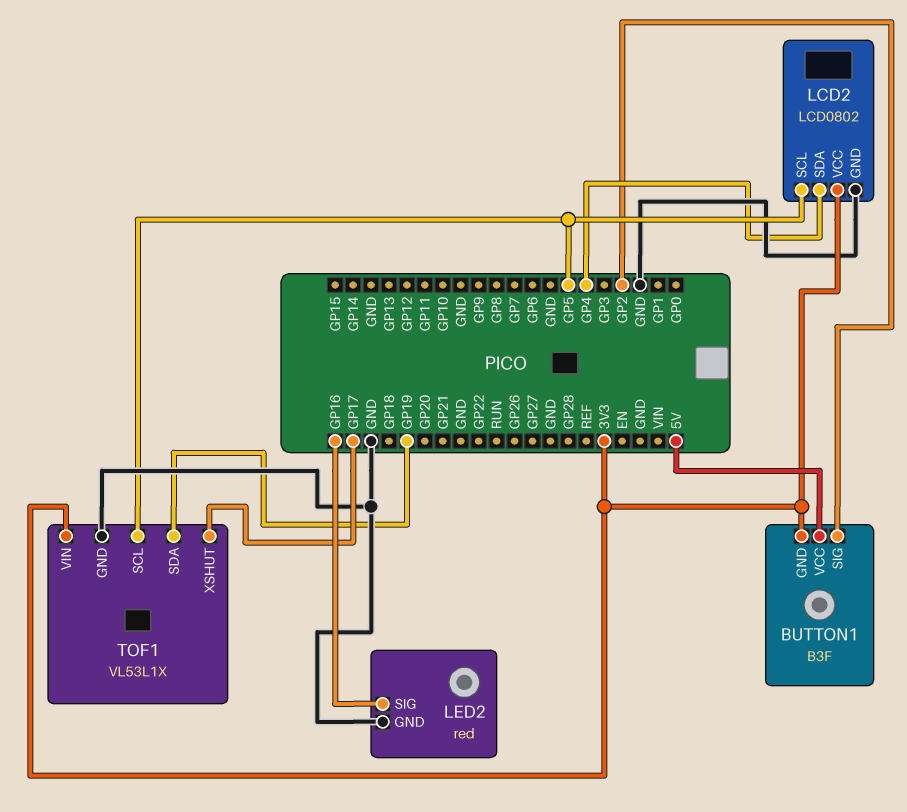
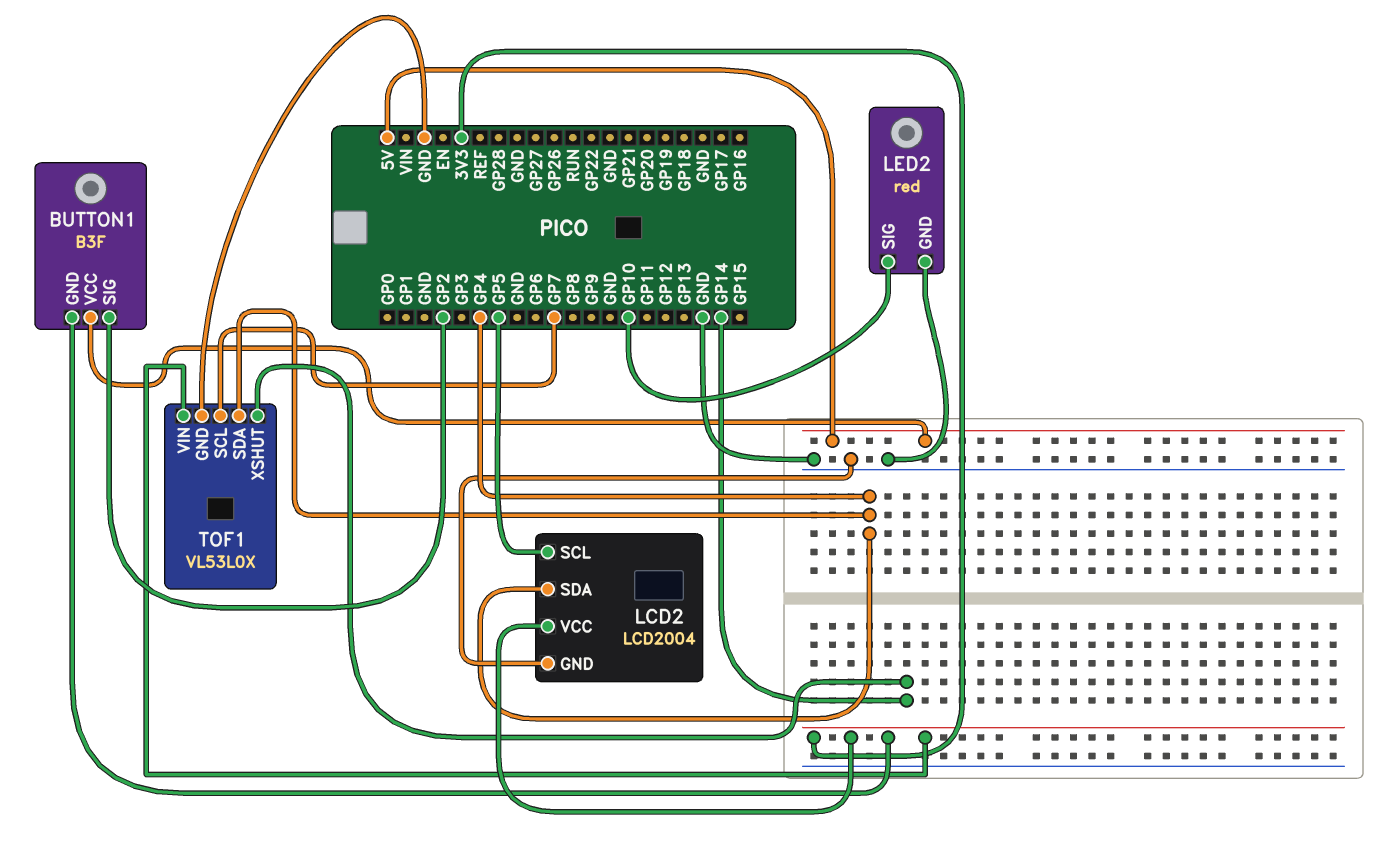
LCD2: LCD0802 -> LCD2004
LED2 pin SIG: GP16 -> GP10
TOF1: VL53L1X -> VL53L0X
TOF1 pin SCL: GP5 -> GP7
TOF1 pin SDA: GP19 -> GP4
TOF1 pin XSHUT: GP17 -> GP14

